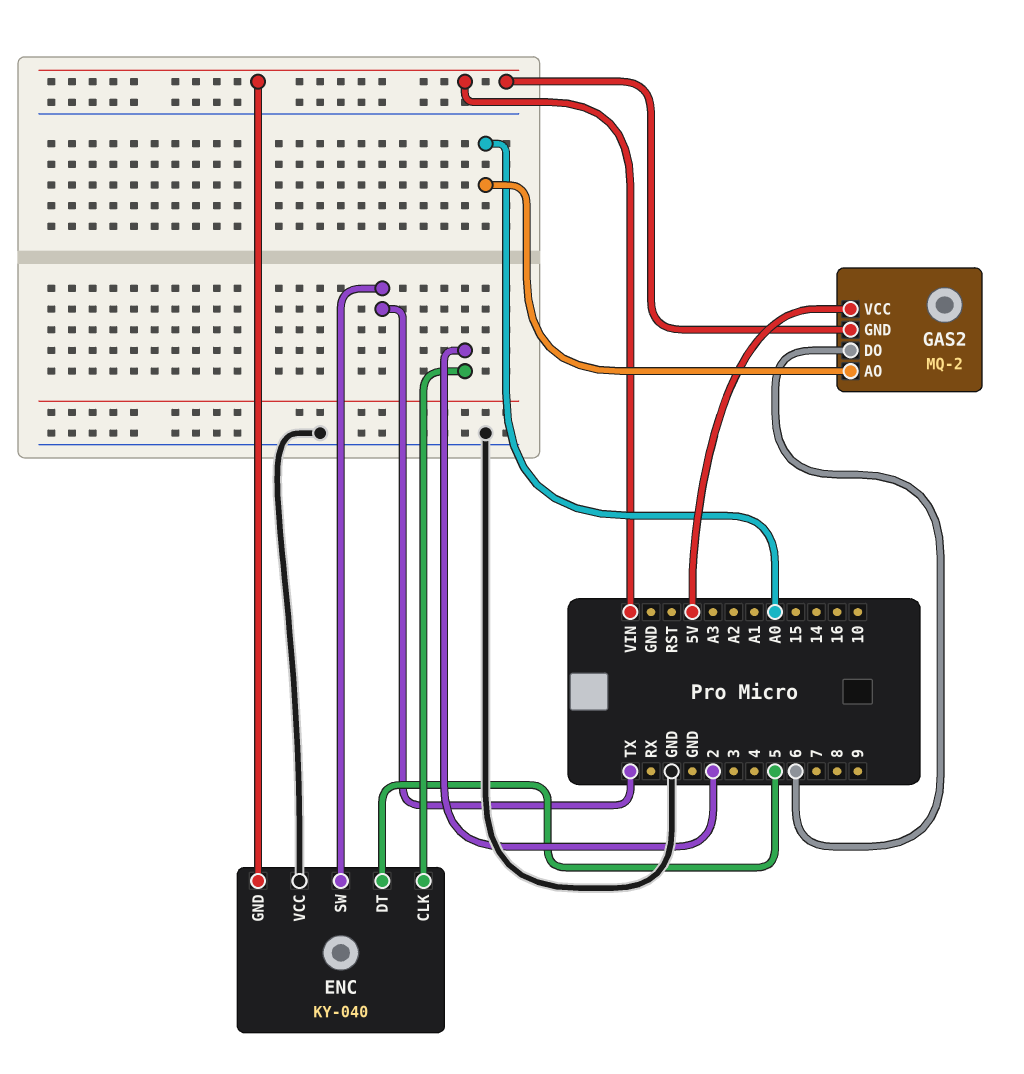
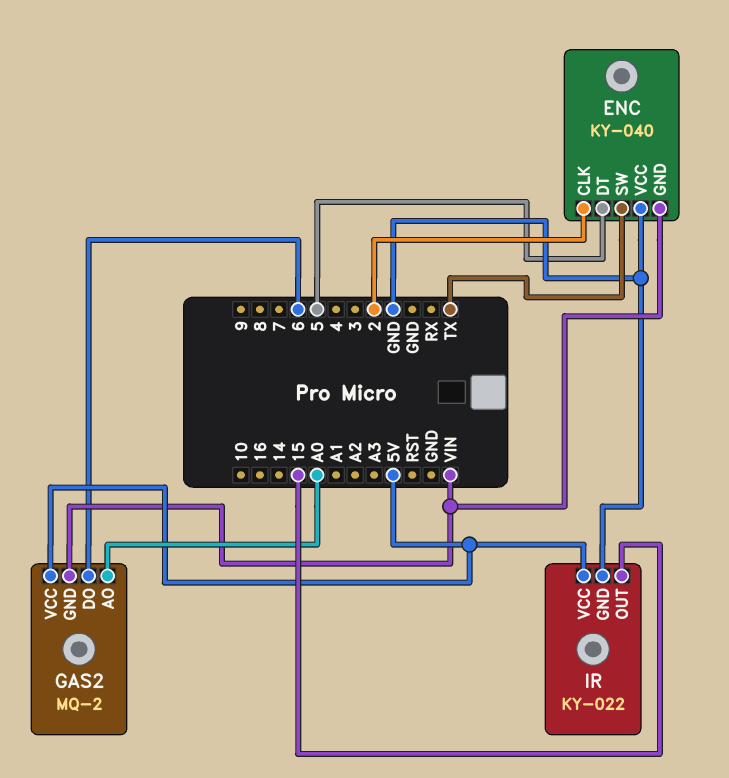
IR: none -> KY-022
IR pin GND: none -> GND
IR pin OUT: none -> 15
IR pin VCC: none -> 5V

